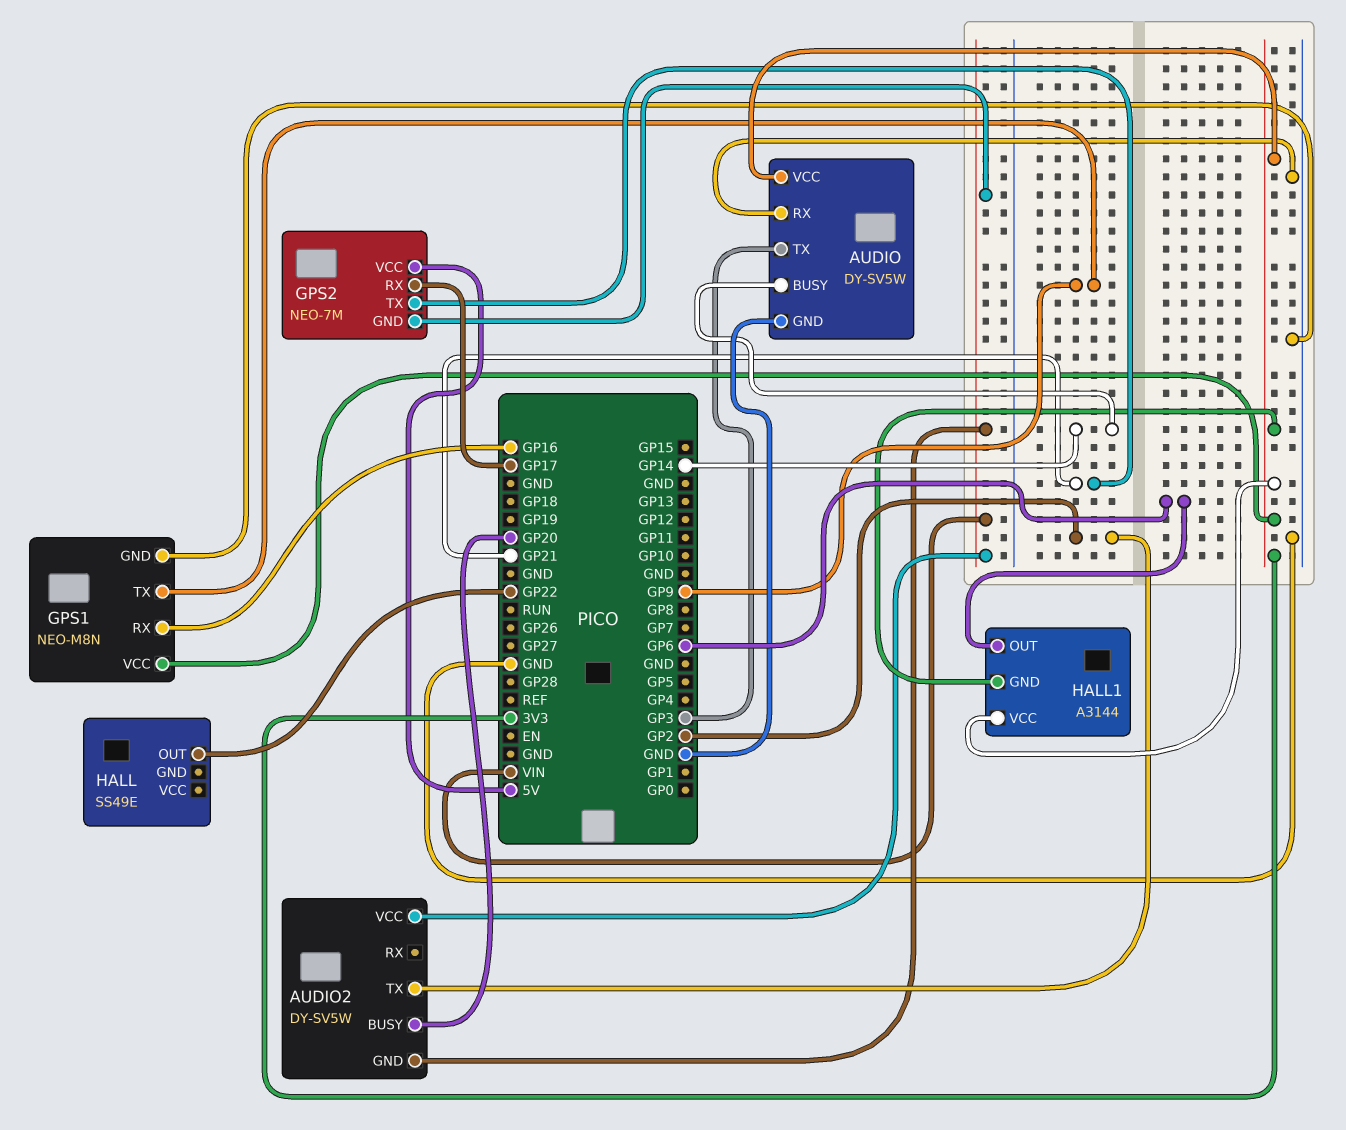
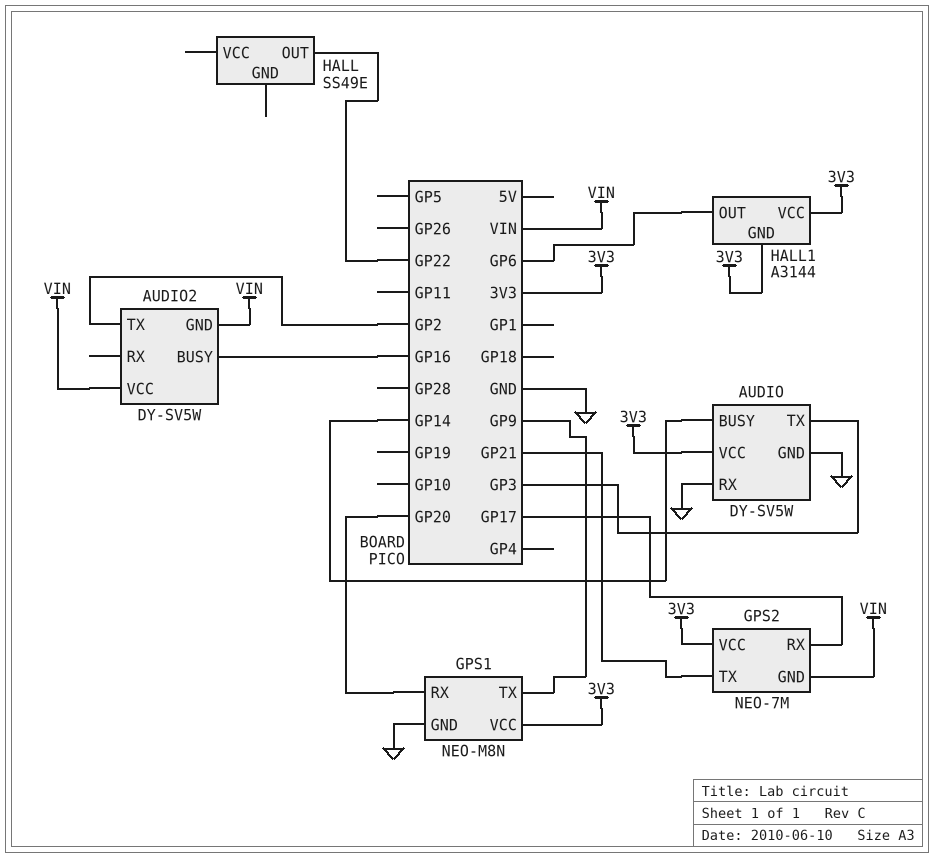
AUDIO2 pin BUSY: GP20 -> GP16
GPS1 pin RX: GP16 -> GP20
GPS2 pin VCC: 5V -> 3V3

